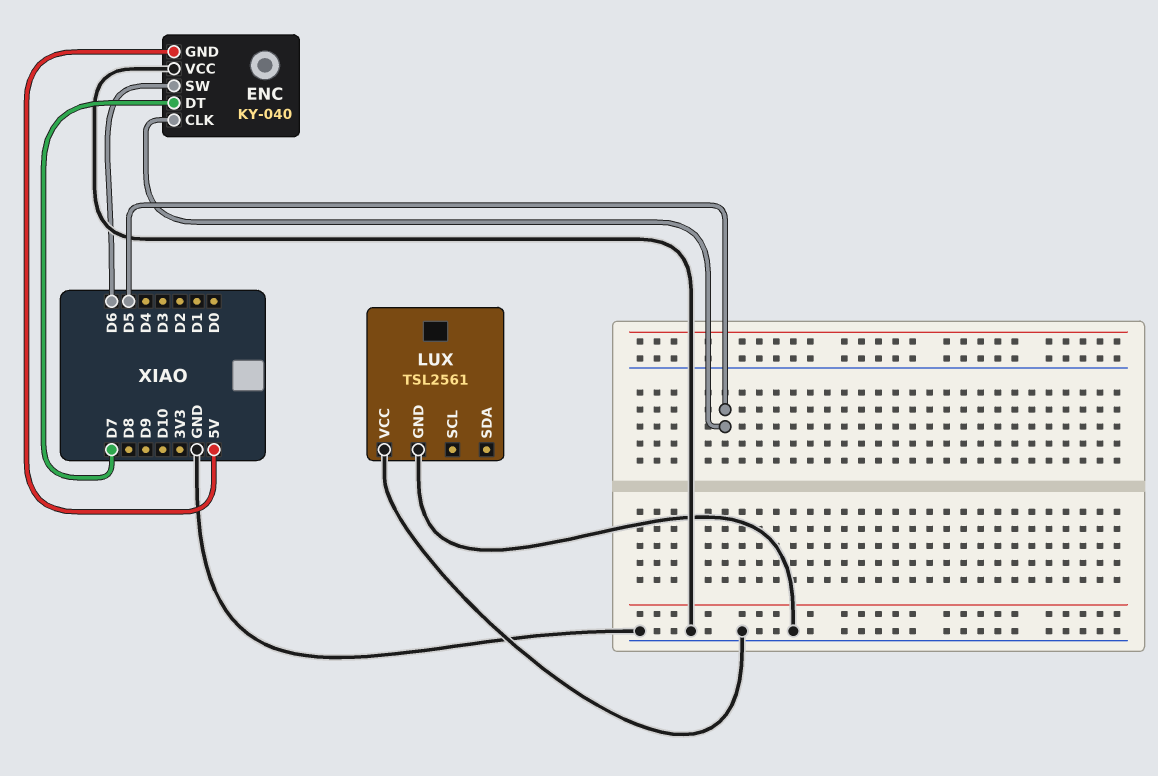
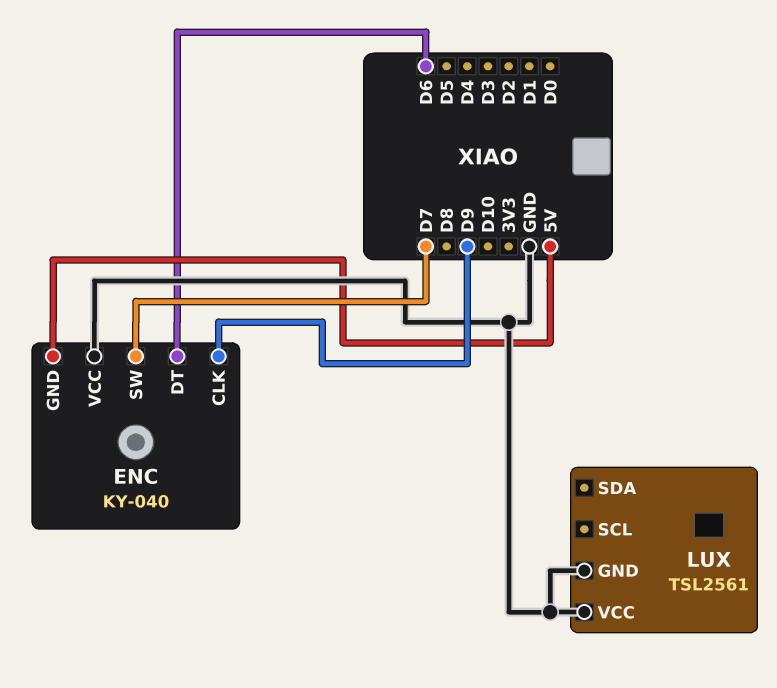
ENC pin CLK: D5 -> D9
ENC pin DT: D7 -> D6
ENC pin SW: D6 -> D7

